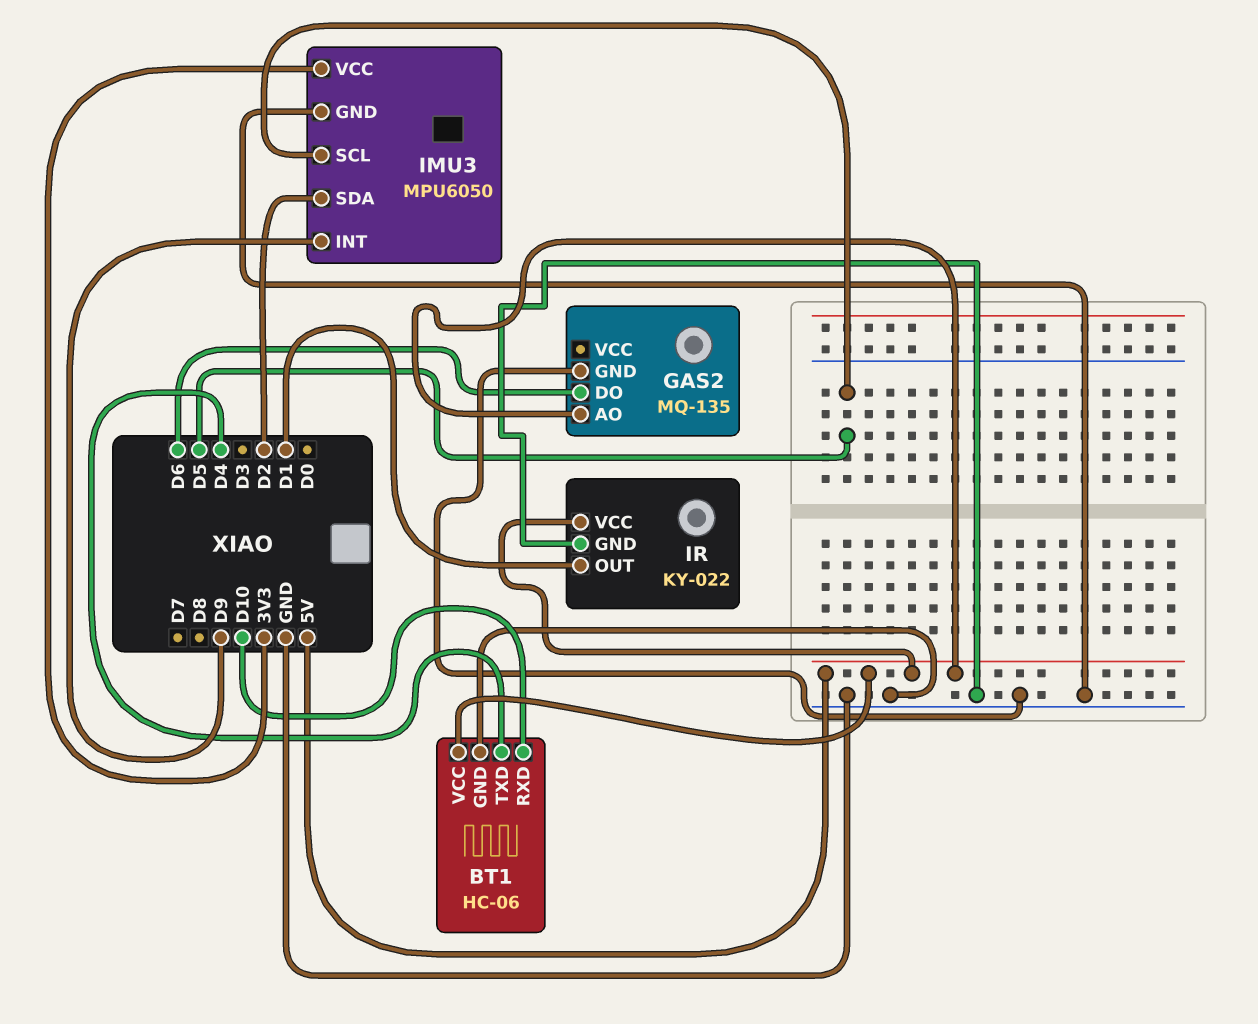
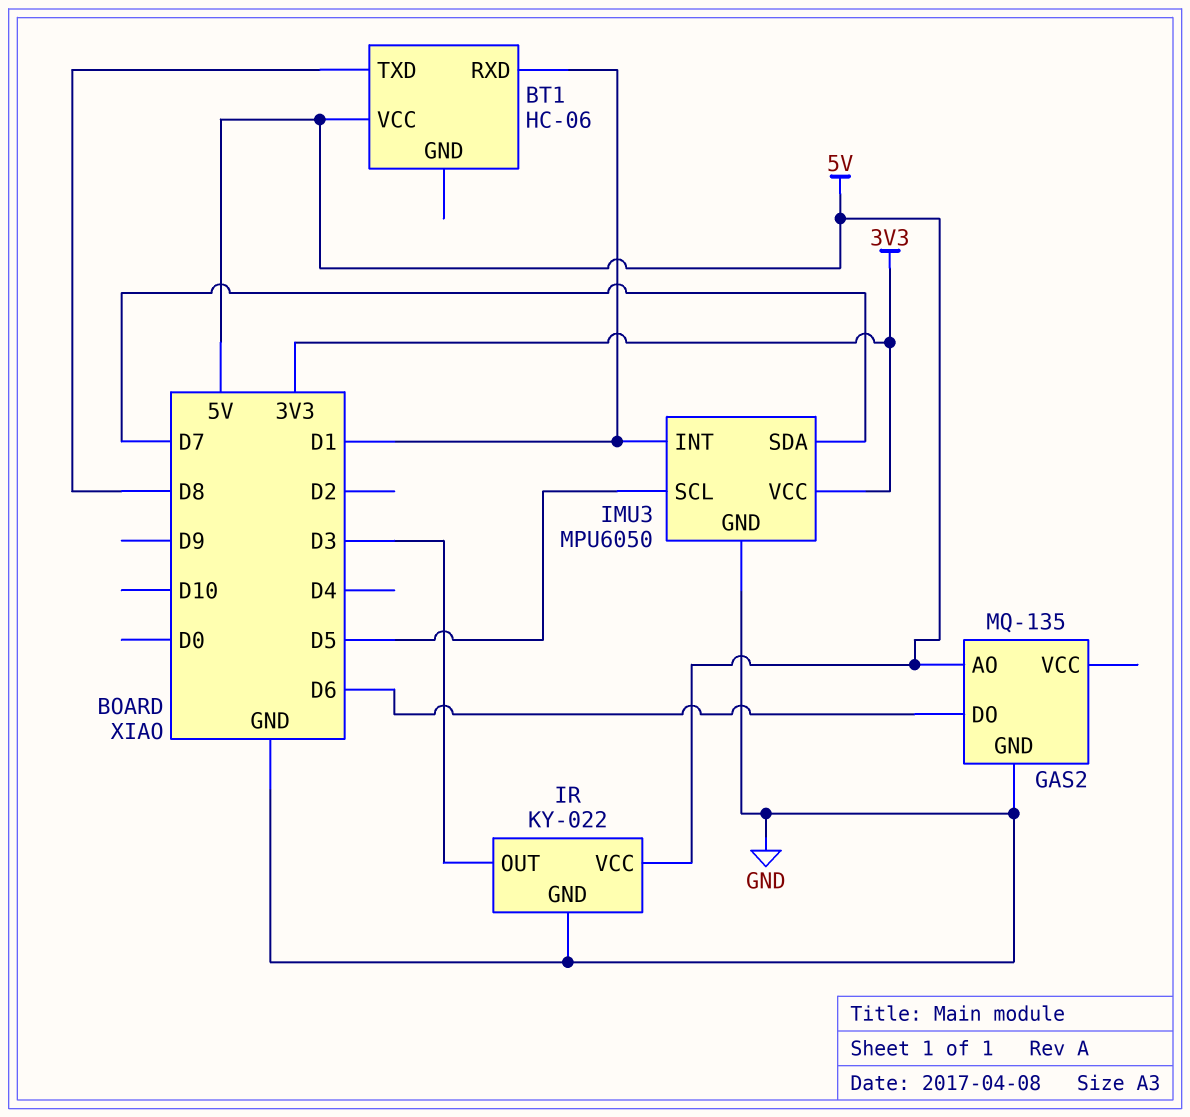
BT1 pin GND: GND -> none
BT1 pin RXD: D10 -> D1
BT1 pin TXD: D4 -> D8
IMU3 pin INT: D9 -> D1
IMU3 pin SDA: D2 -> D7
IR pin OUT: D1 -> D3

